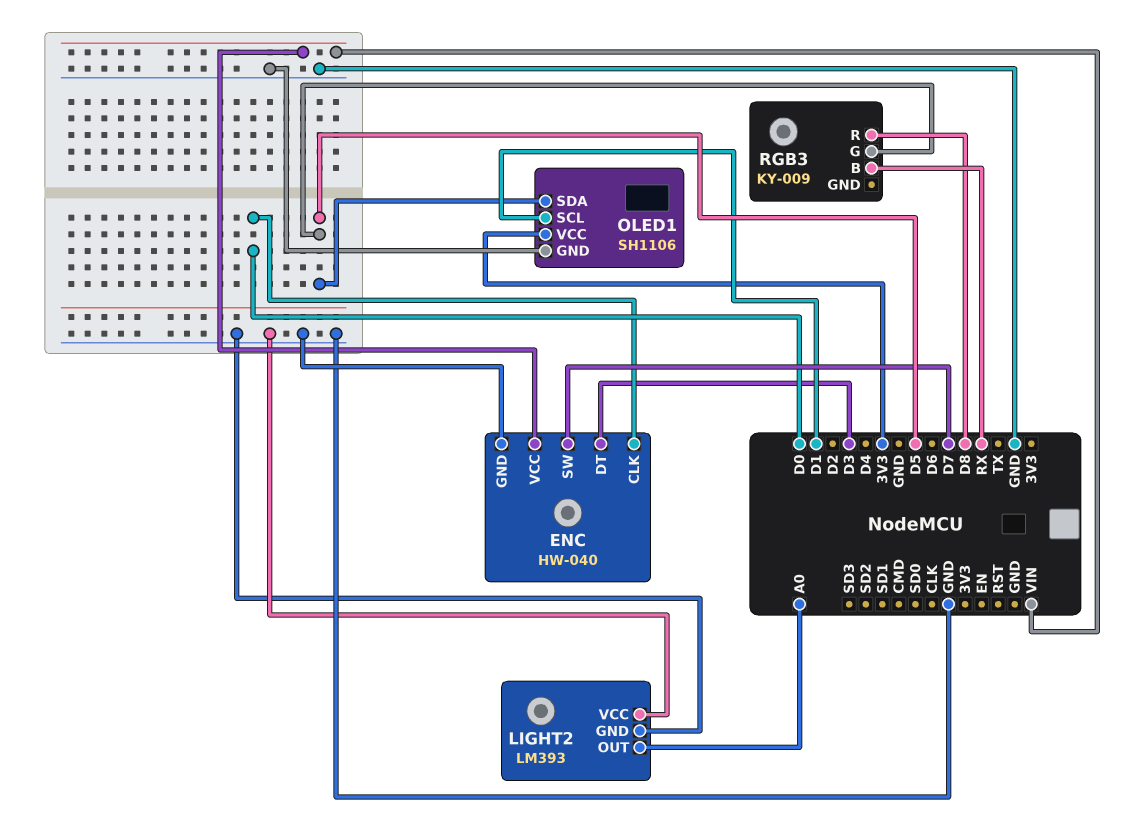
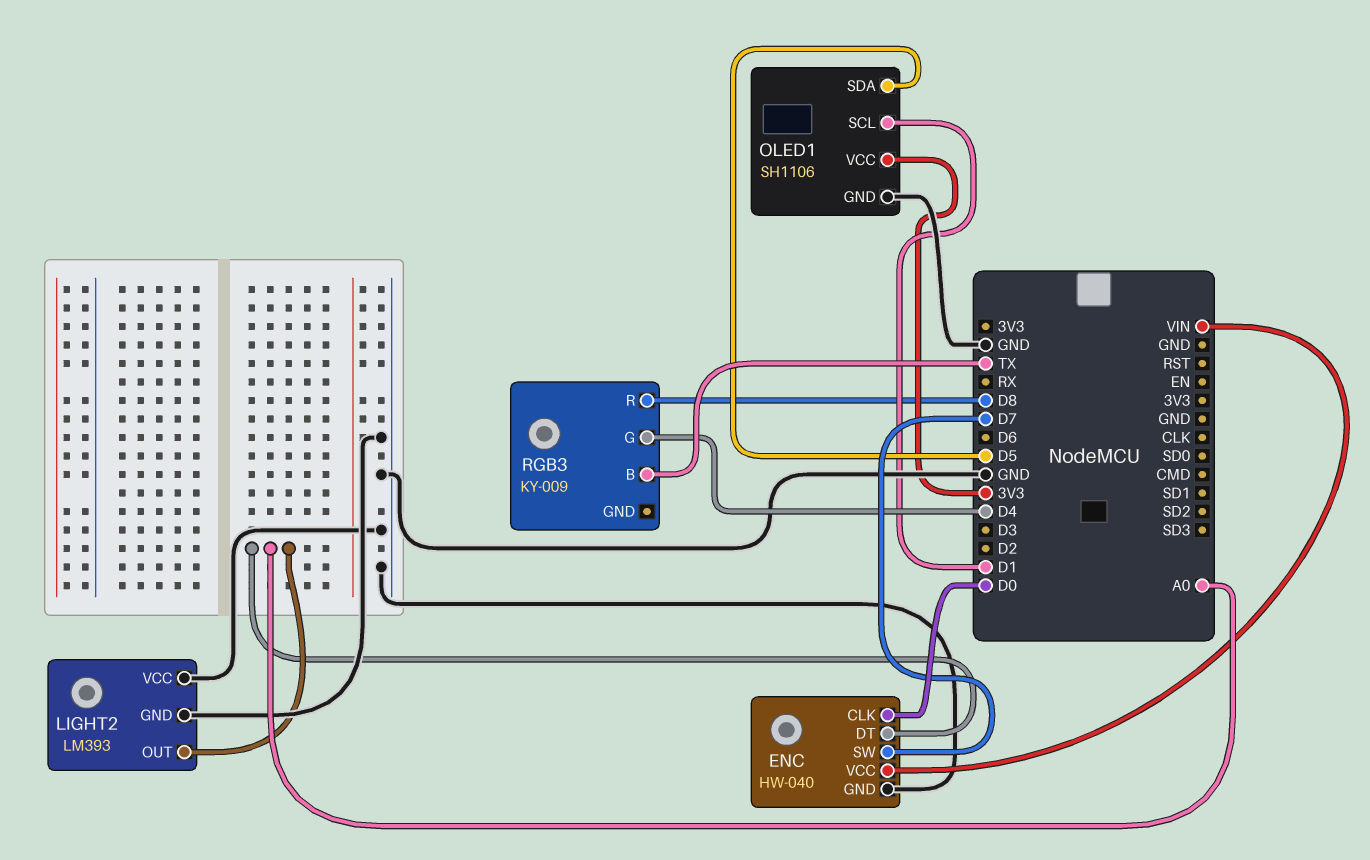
ENC pin DT: D3 -> A0
RGB3 pin B: RX -> TX
RGB3 pin G: D5 -> D4

